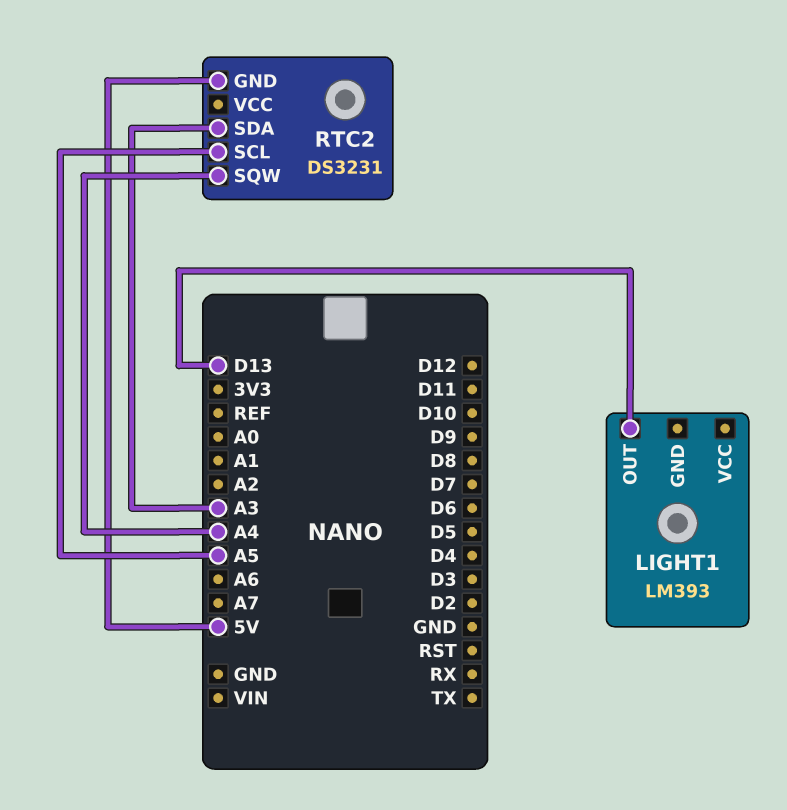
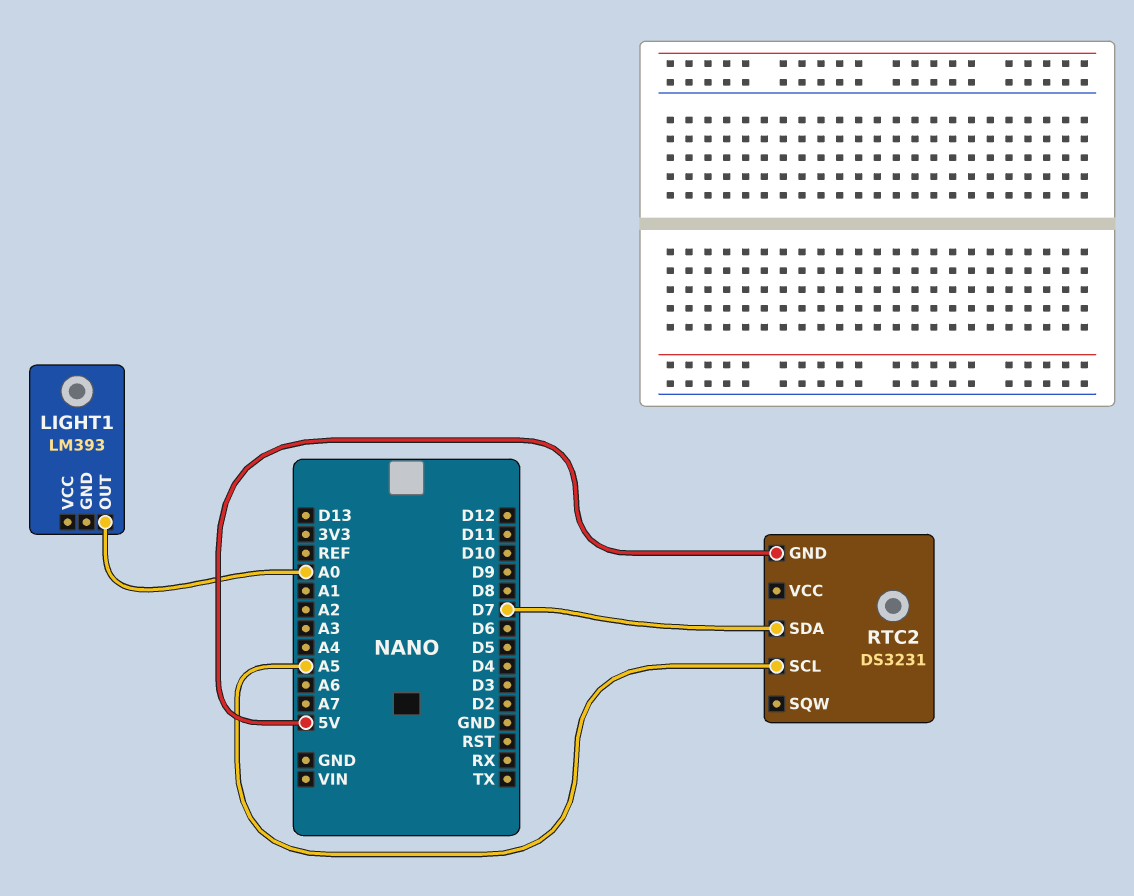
LIGHT1 pin OUT: D13 -> A0
RTC2 pin SDA: A3 -> D7
RTC2 pin SQW: A4 -> none

